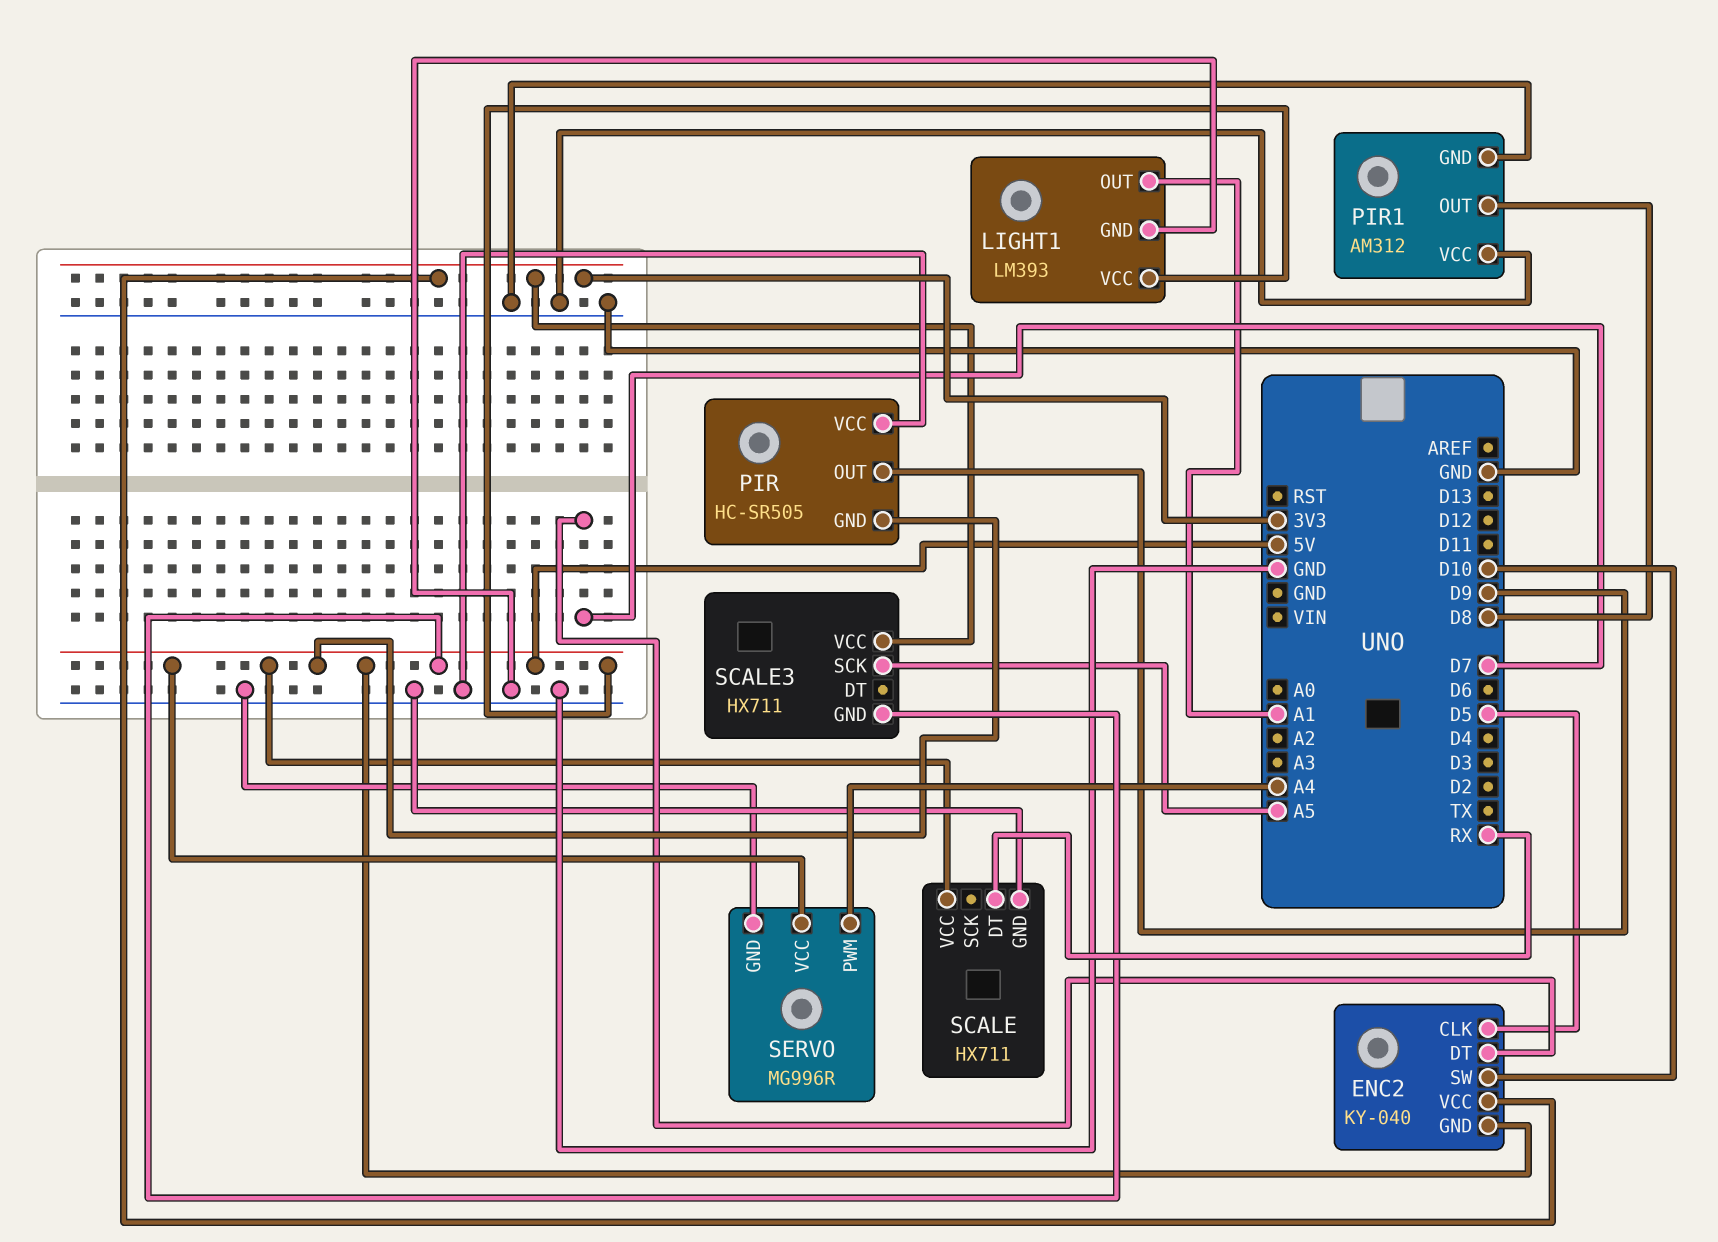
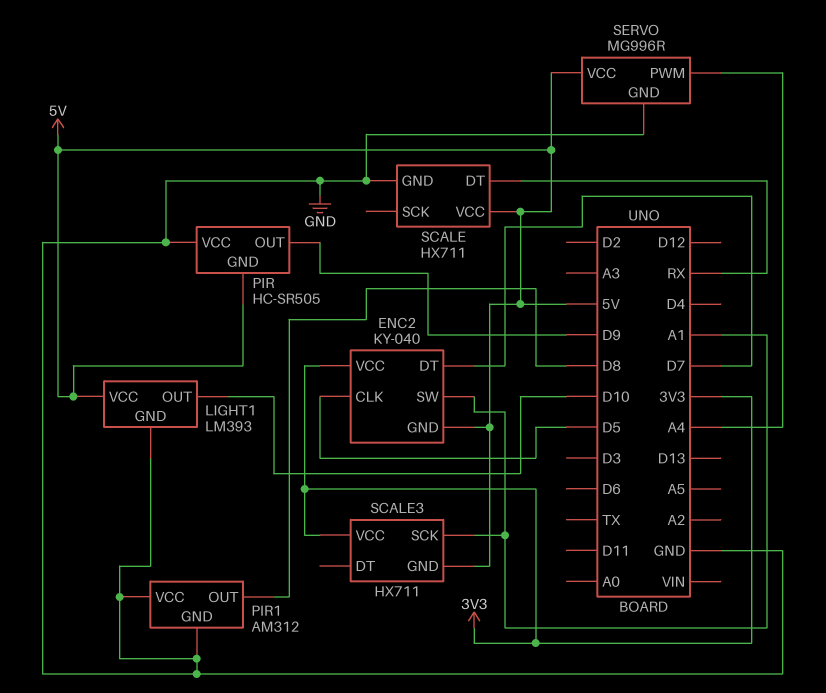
ENC2 pin SW: D10 -> A1
LIGHT1 pin OUT: A1 -> D10
SCALE3 pin SCK: A5 -> A1

